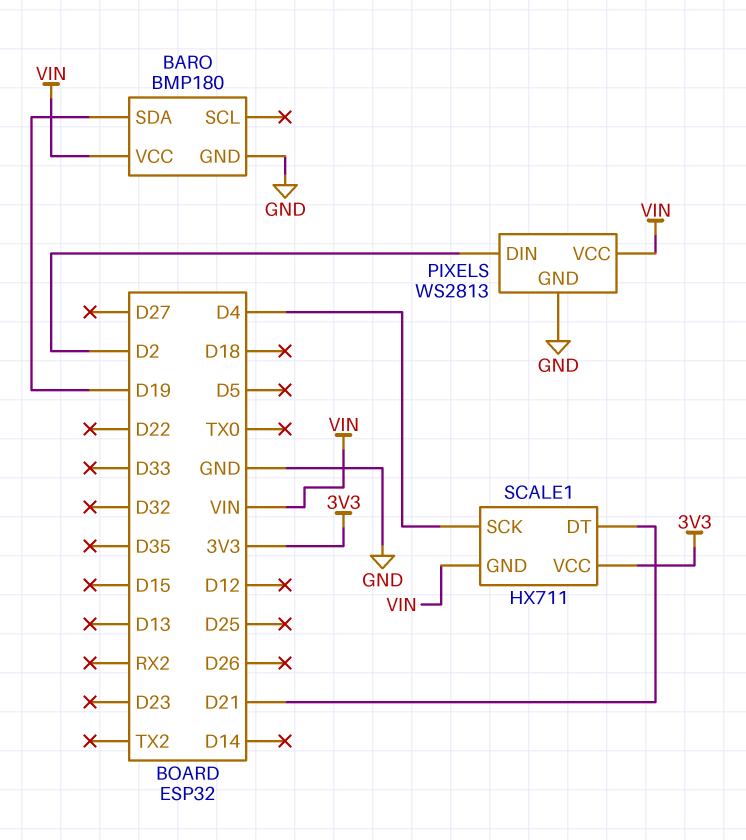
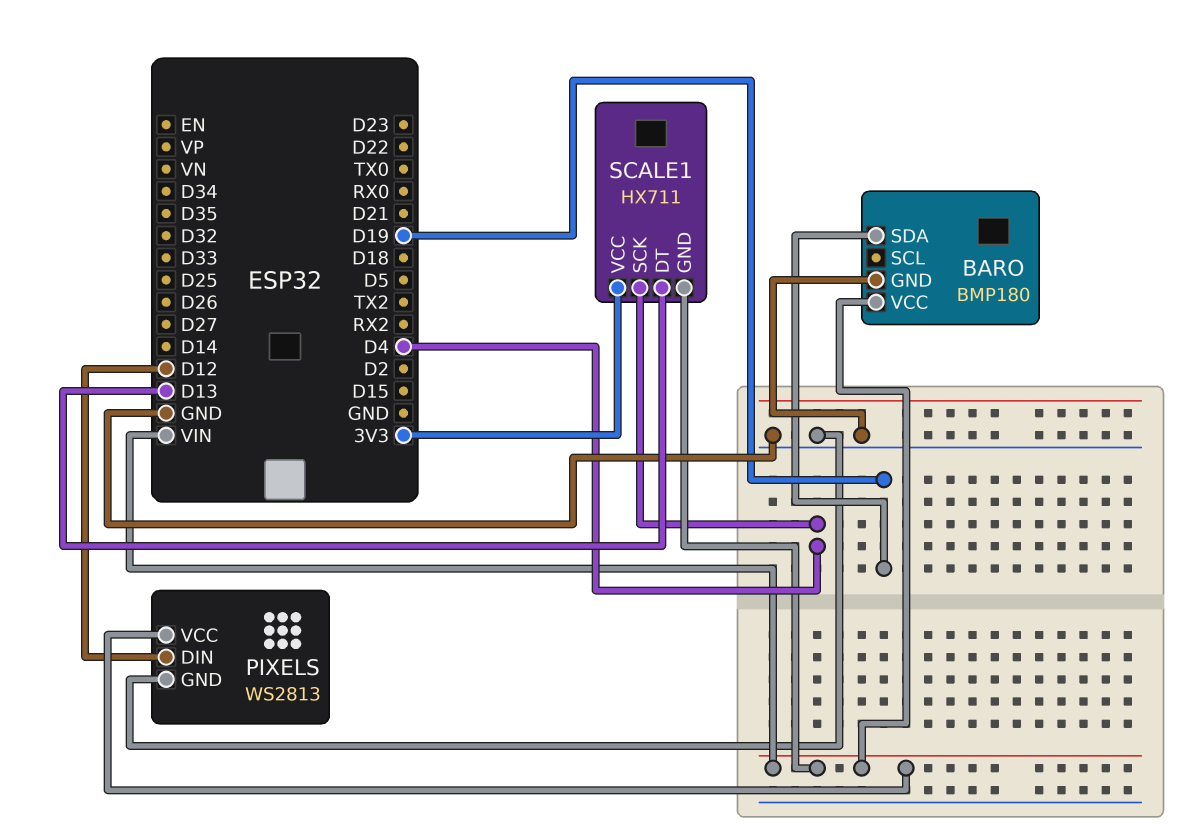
PIXELS pin DIN: D2 -> D12
SCALE1 pin DT: D21 -> D13

